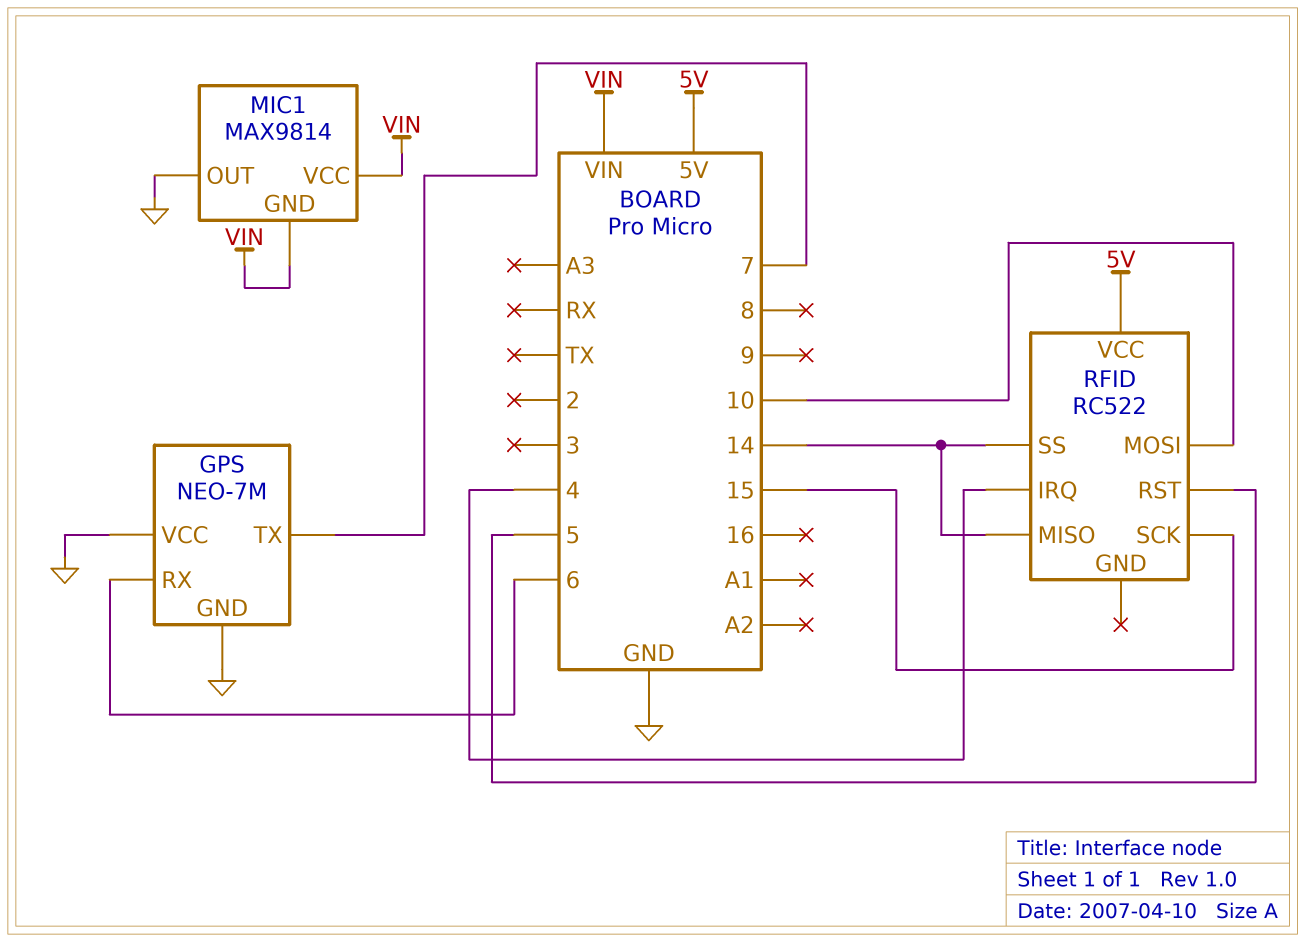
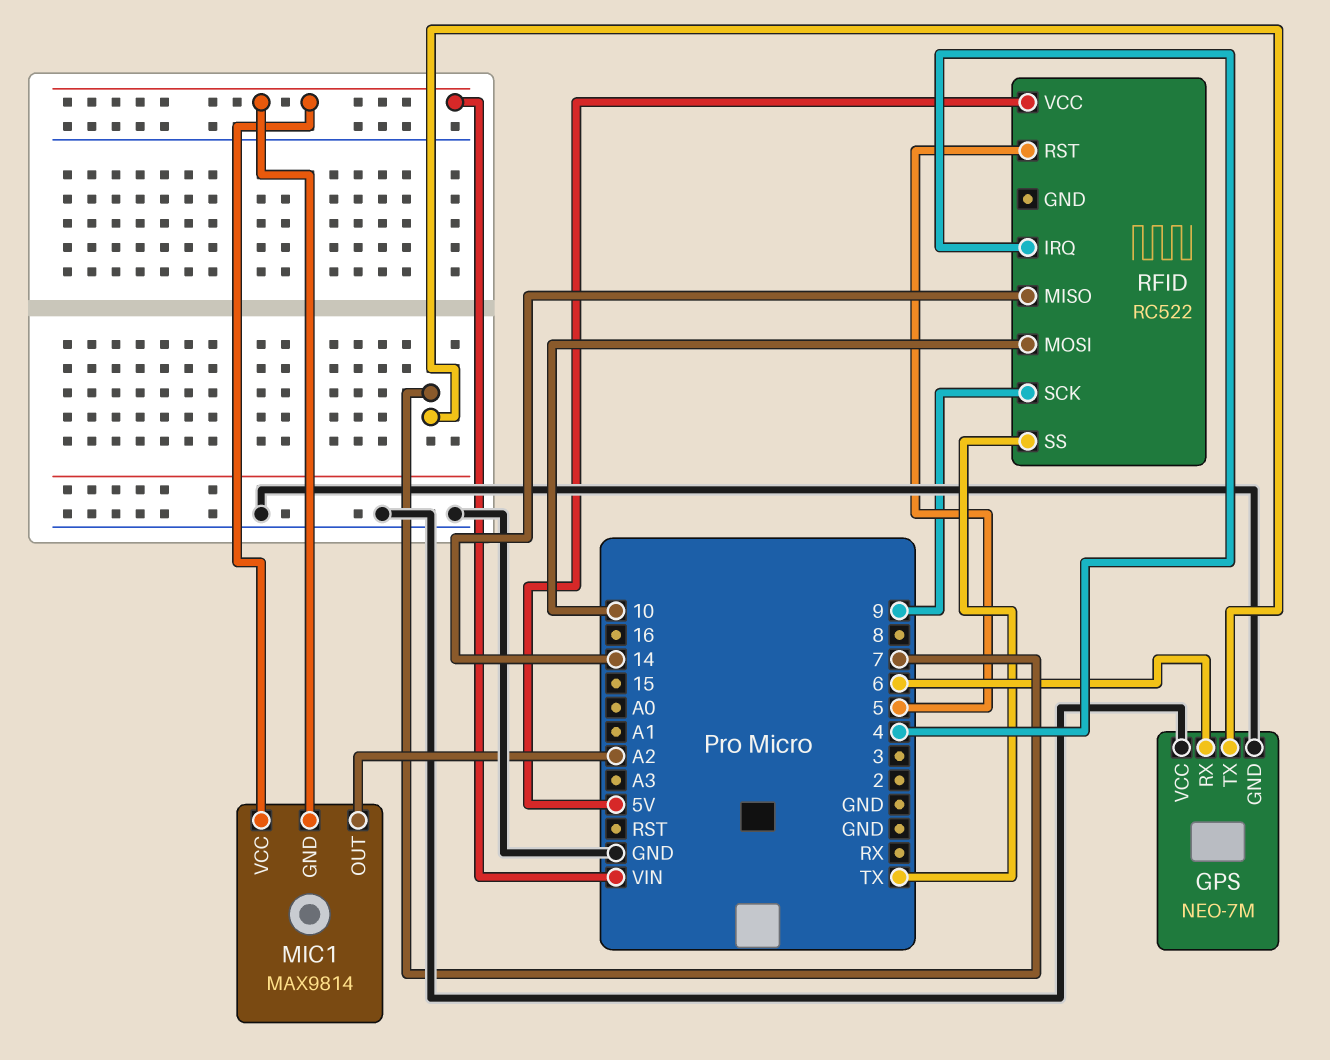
MIC1 pin OUT: GND -> A2
RFID pin SCK: 15 -> 9
RFID pin SS: 14 -> TX

